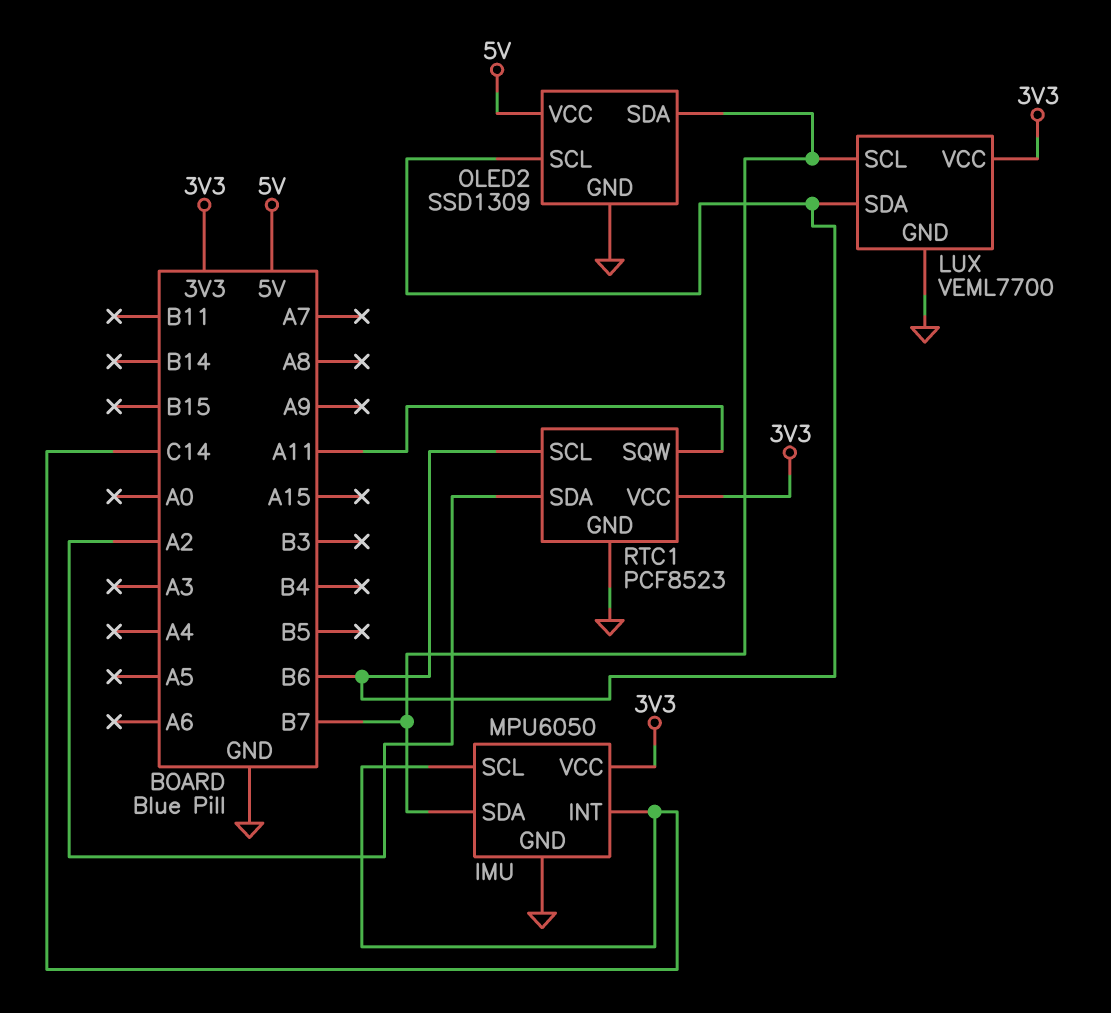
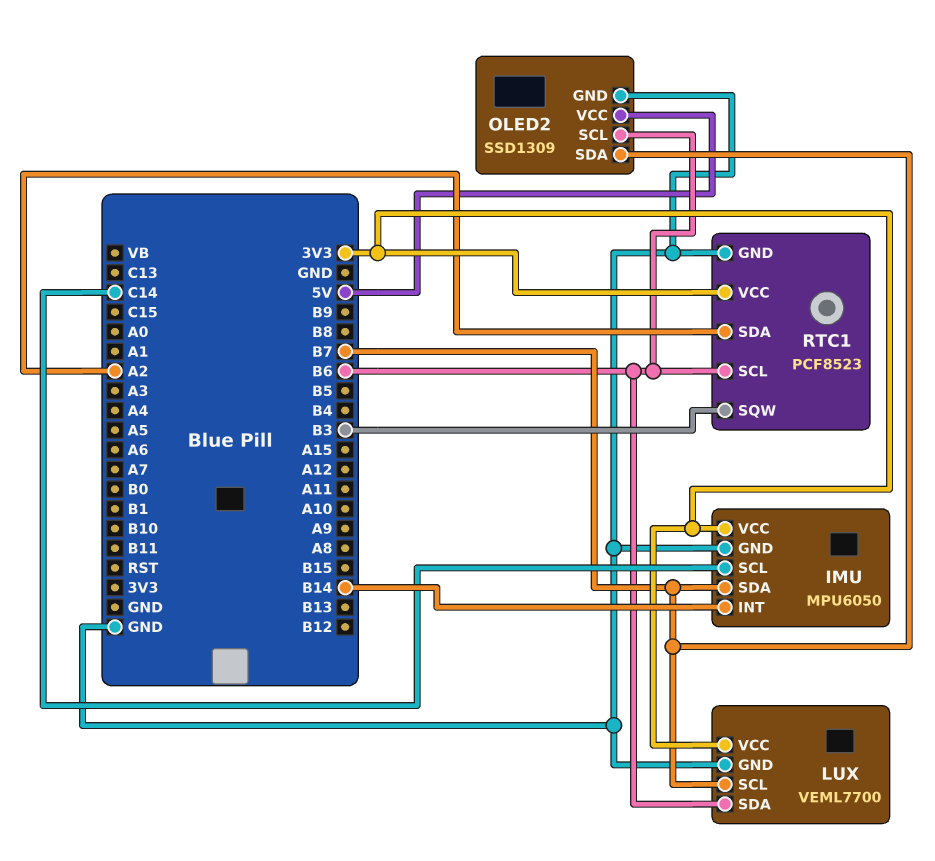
IMU pin INT: C14 -> B14
RTC1 pin SQW: A11 -> B3

